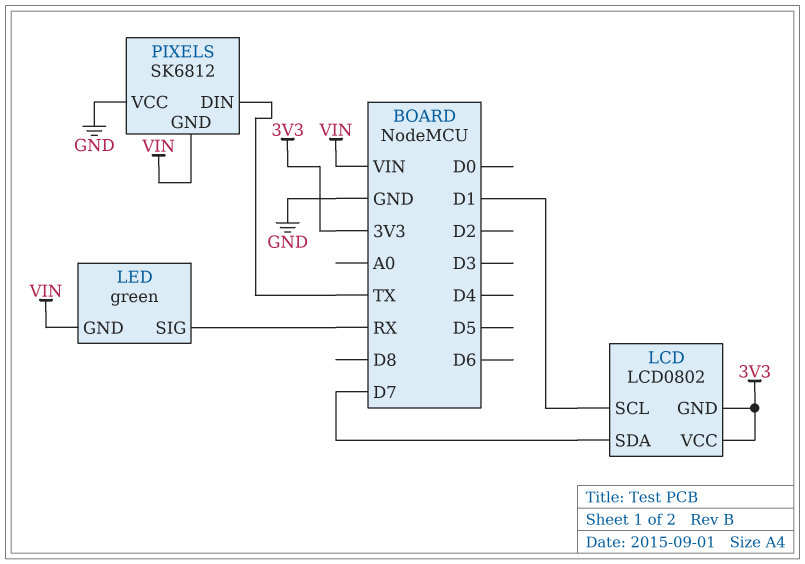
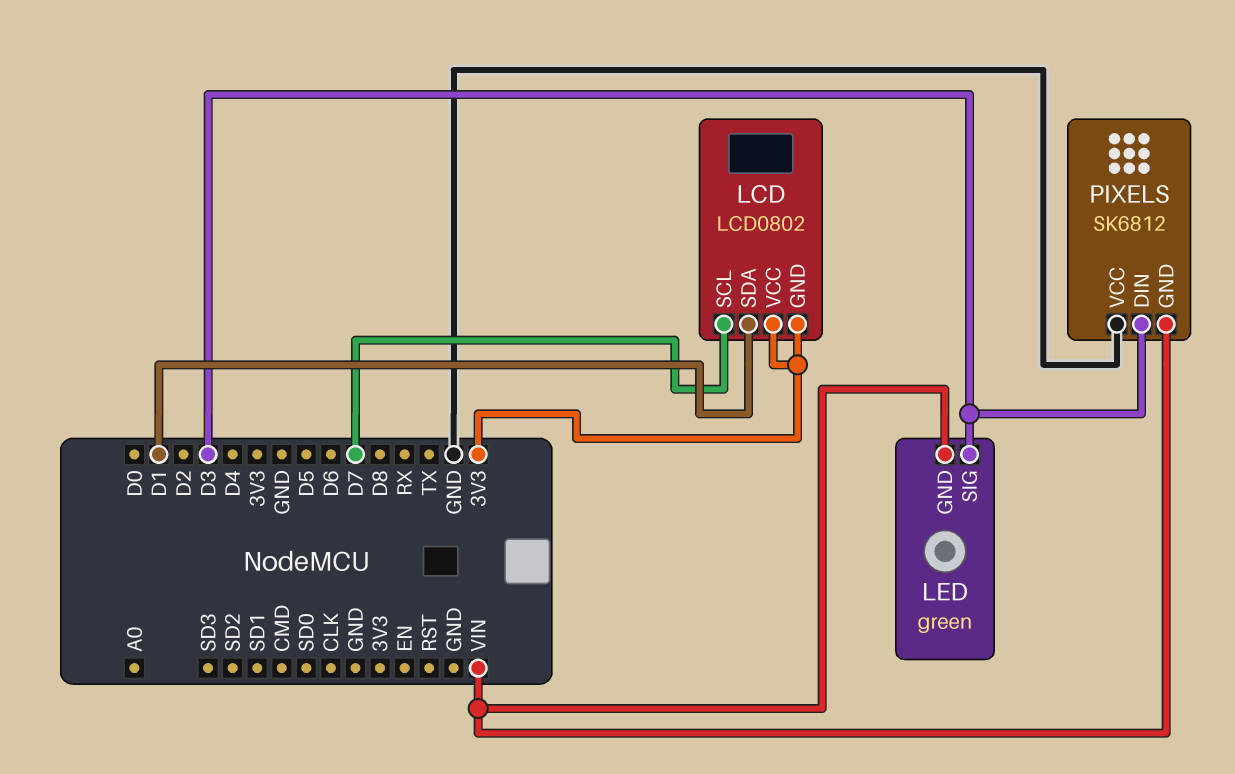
LCD pin SCL: D1 -> D7
LCD pin SDA: D7 -> D1
LED pin SIG: RX -> D3
PIXELS pin DIN: TX -> D3

